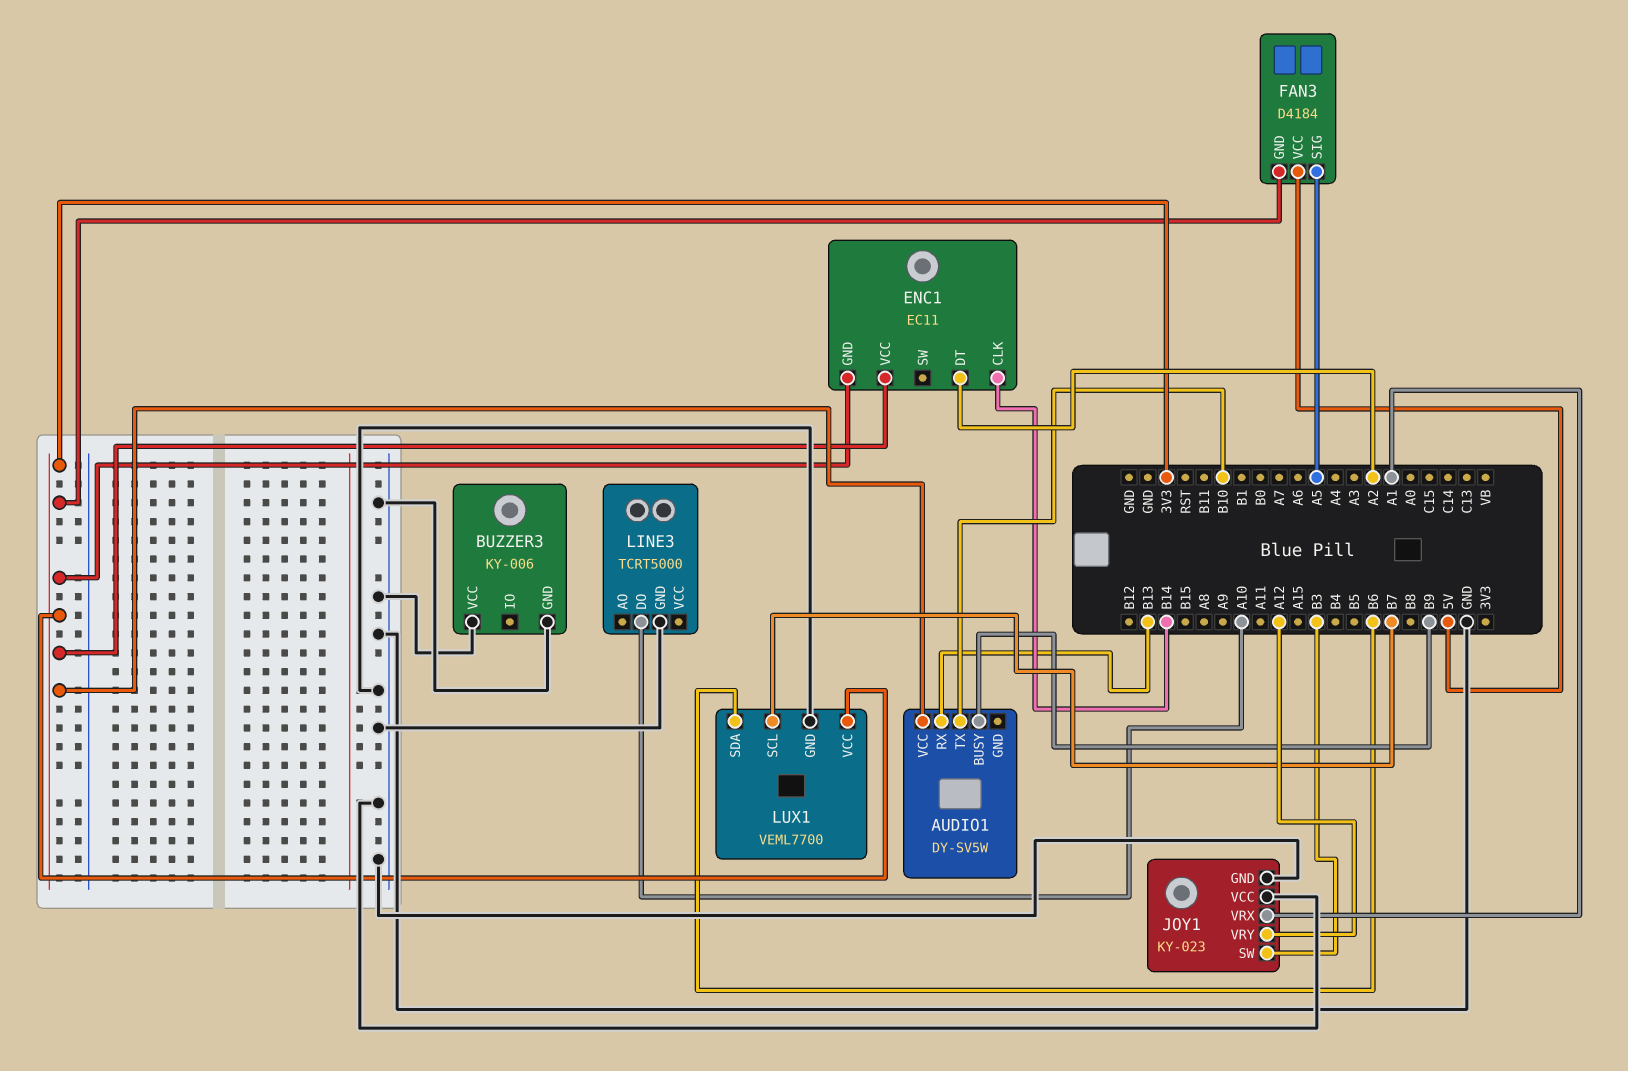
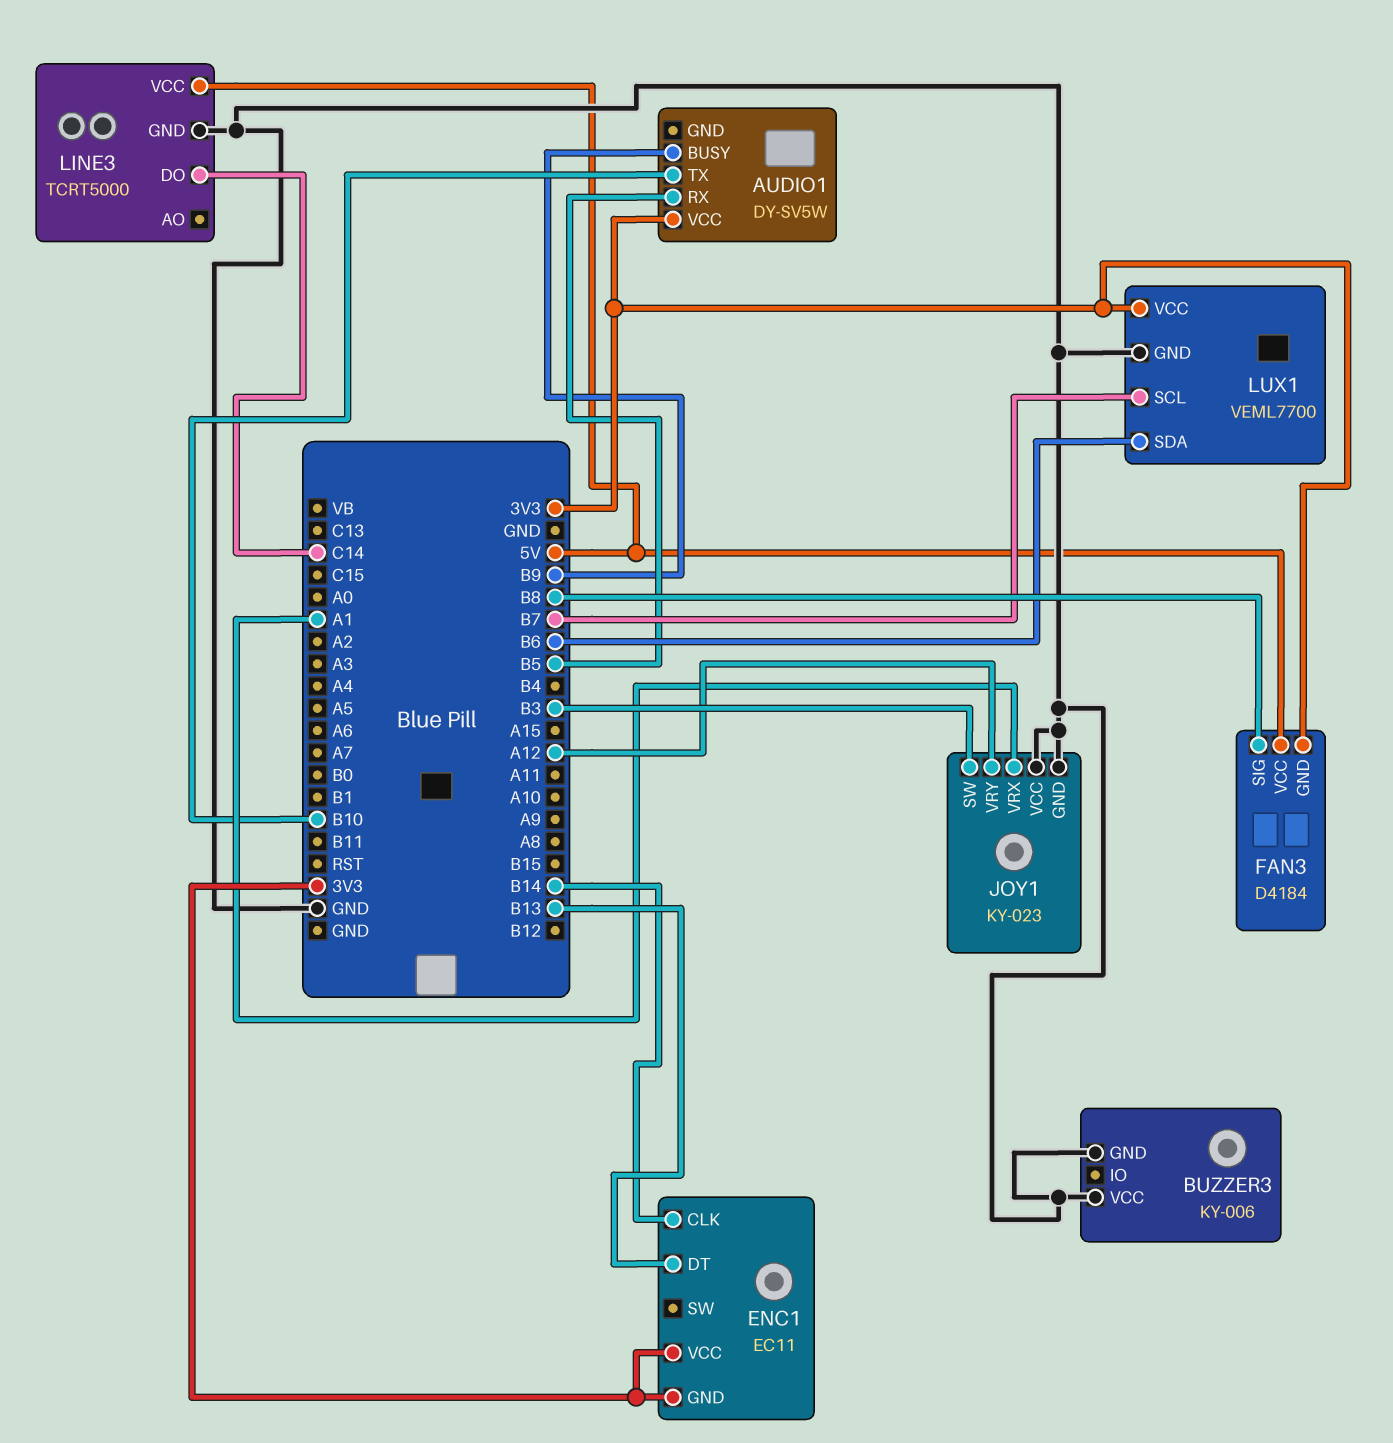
AUDIO1 pin RX: B13 -> B5
ENC1 pin DT: A2 -> B13
FAN3 pin SIG: A5 -> B8
LINE3 pin DO: A10 -> C14
LINE3 pin VCC: none -> 5V

